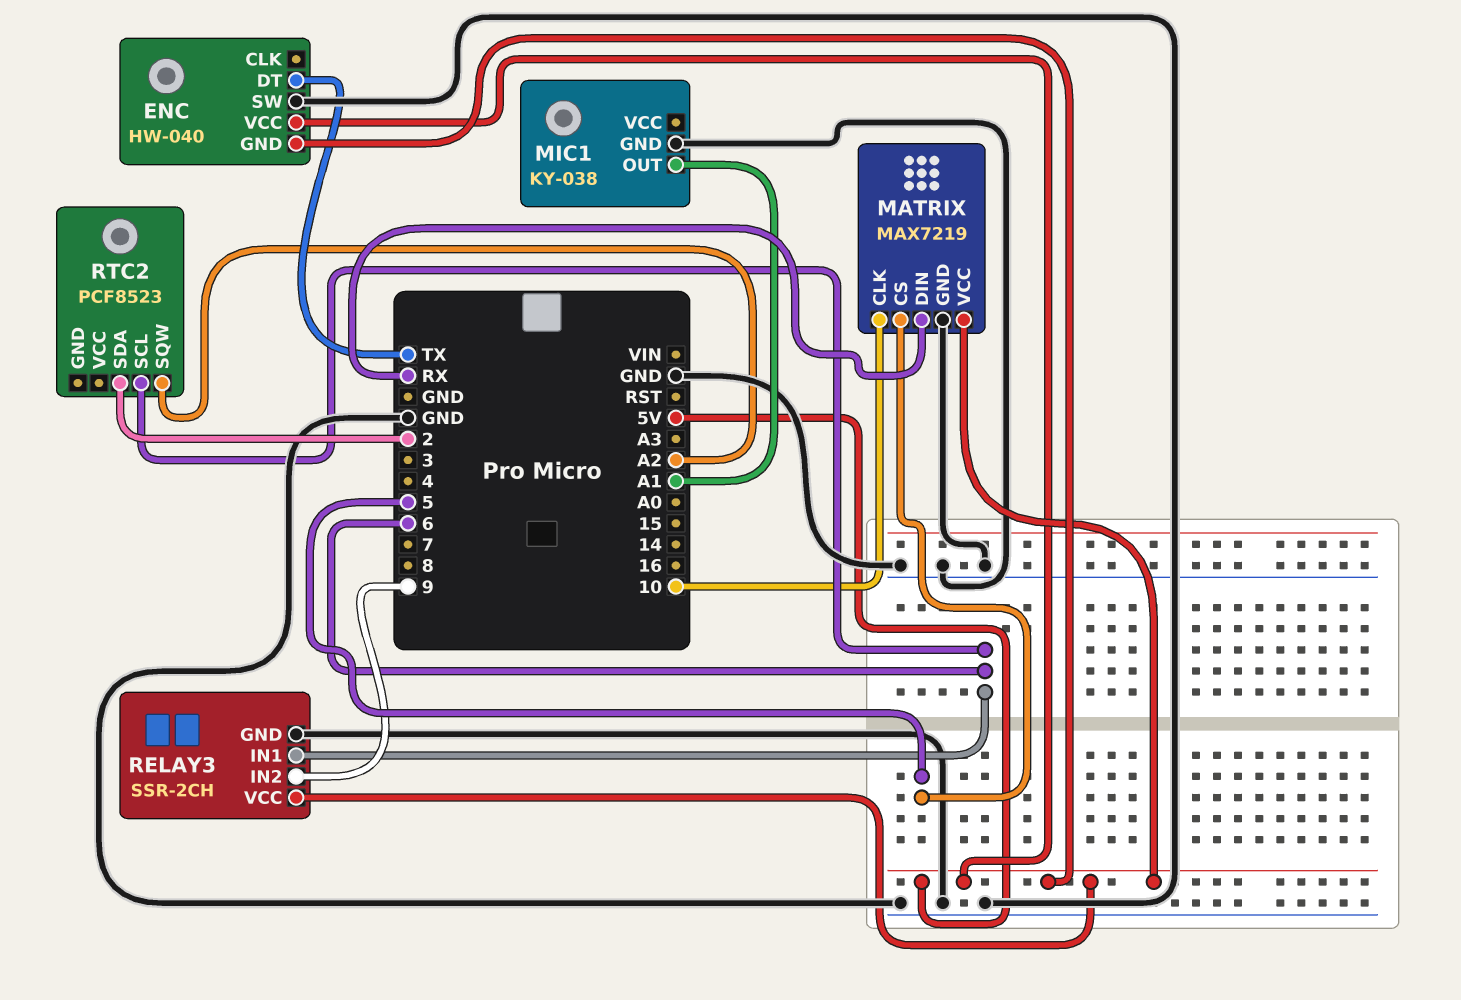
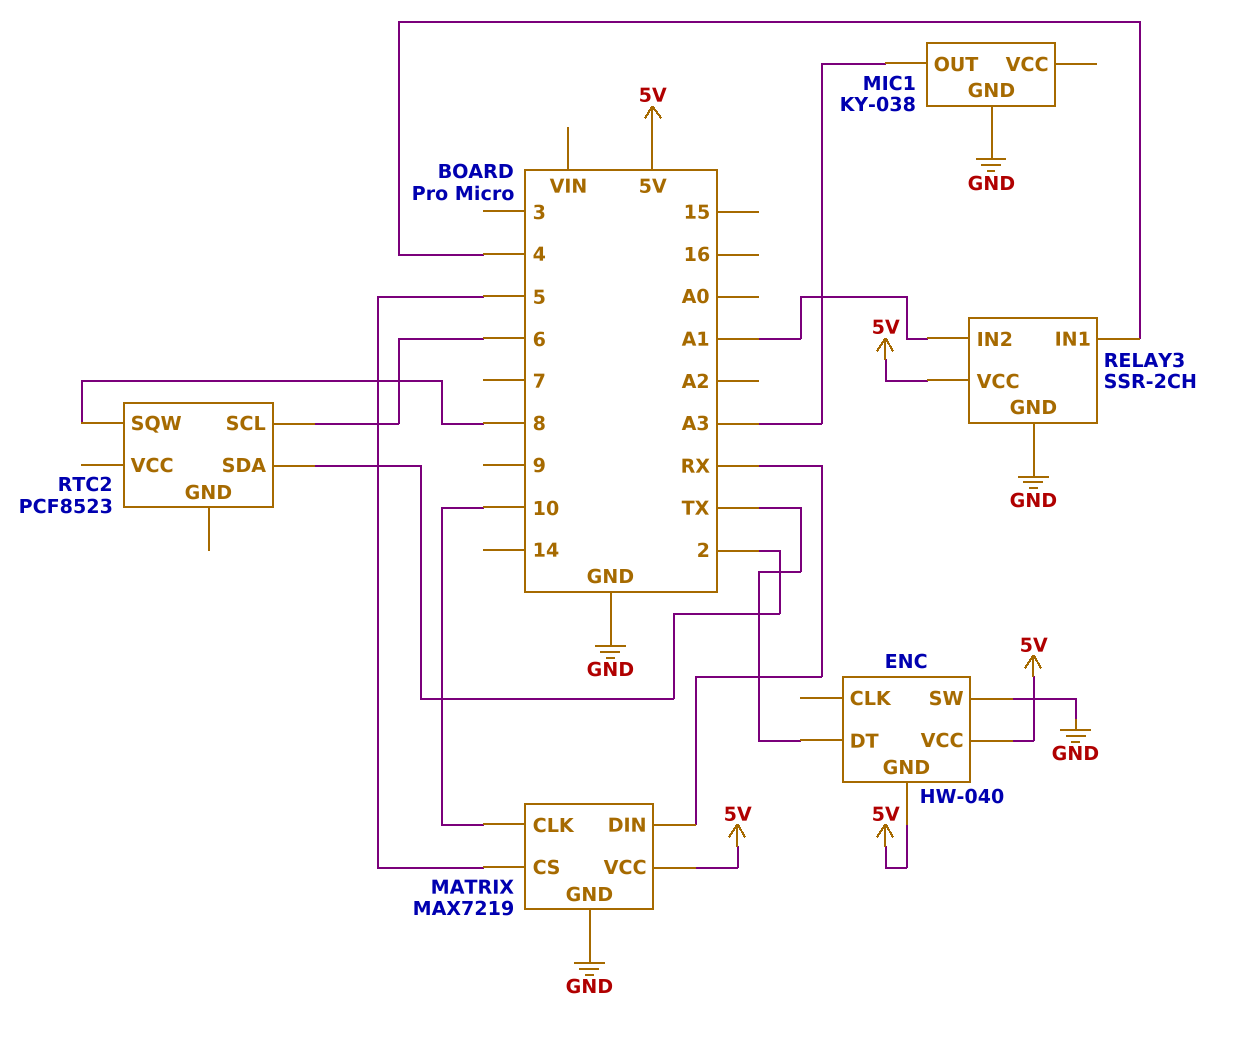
MIC1 pin OUT: A1 -> A3
RELAY3 pin IN1: 6 -> 4
RELAY3 pin IN2: 9 -> A1
RTC2 pin SQW: A2 -> 8

